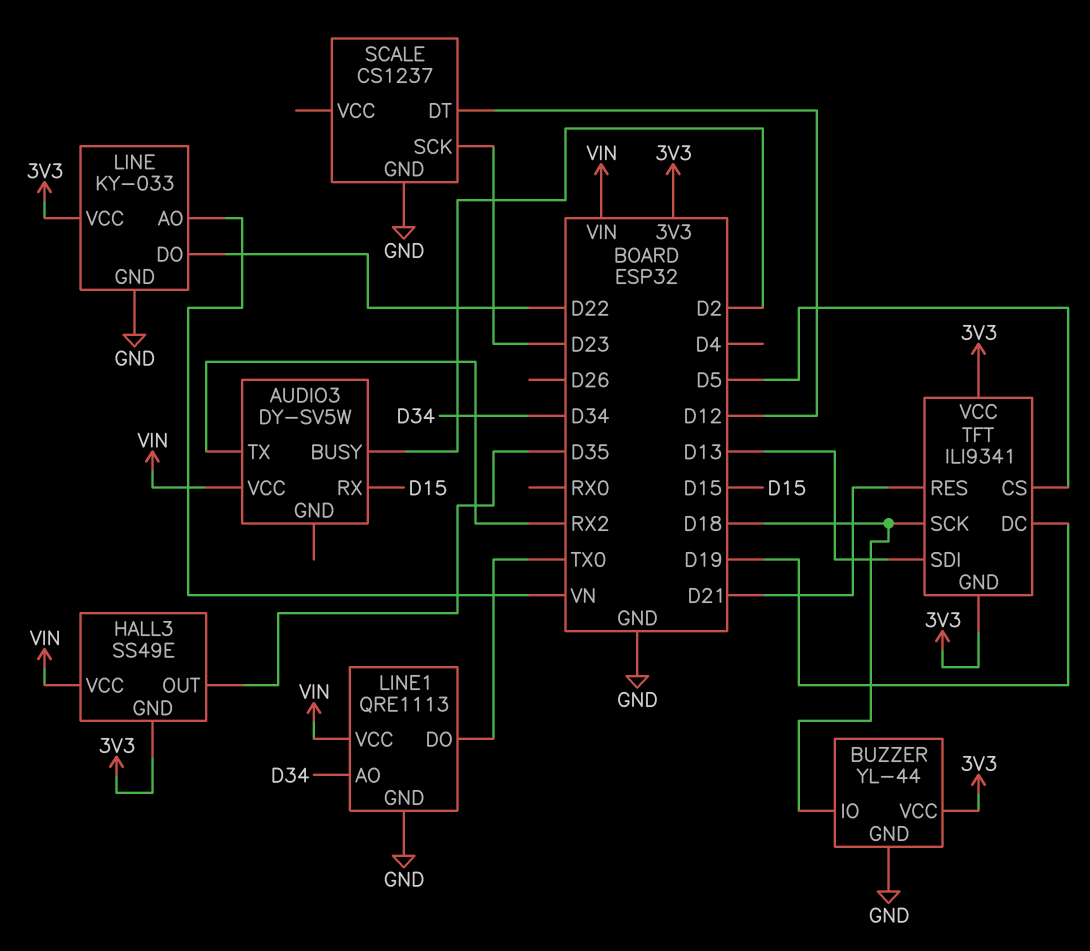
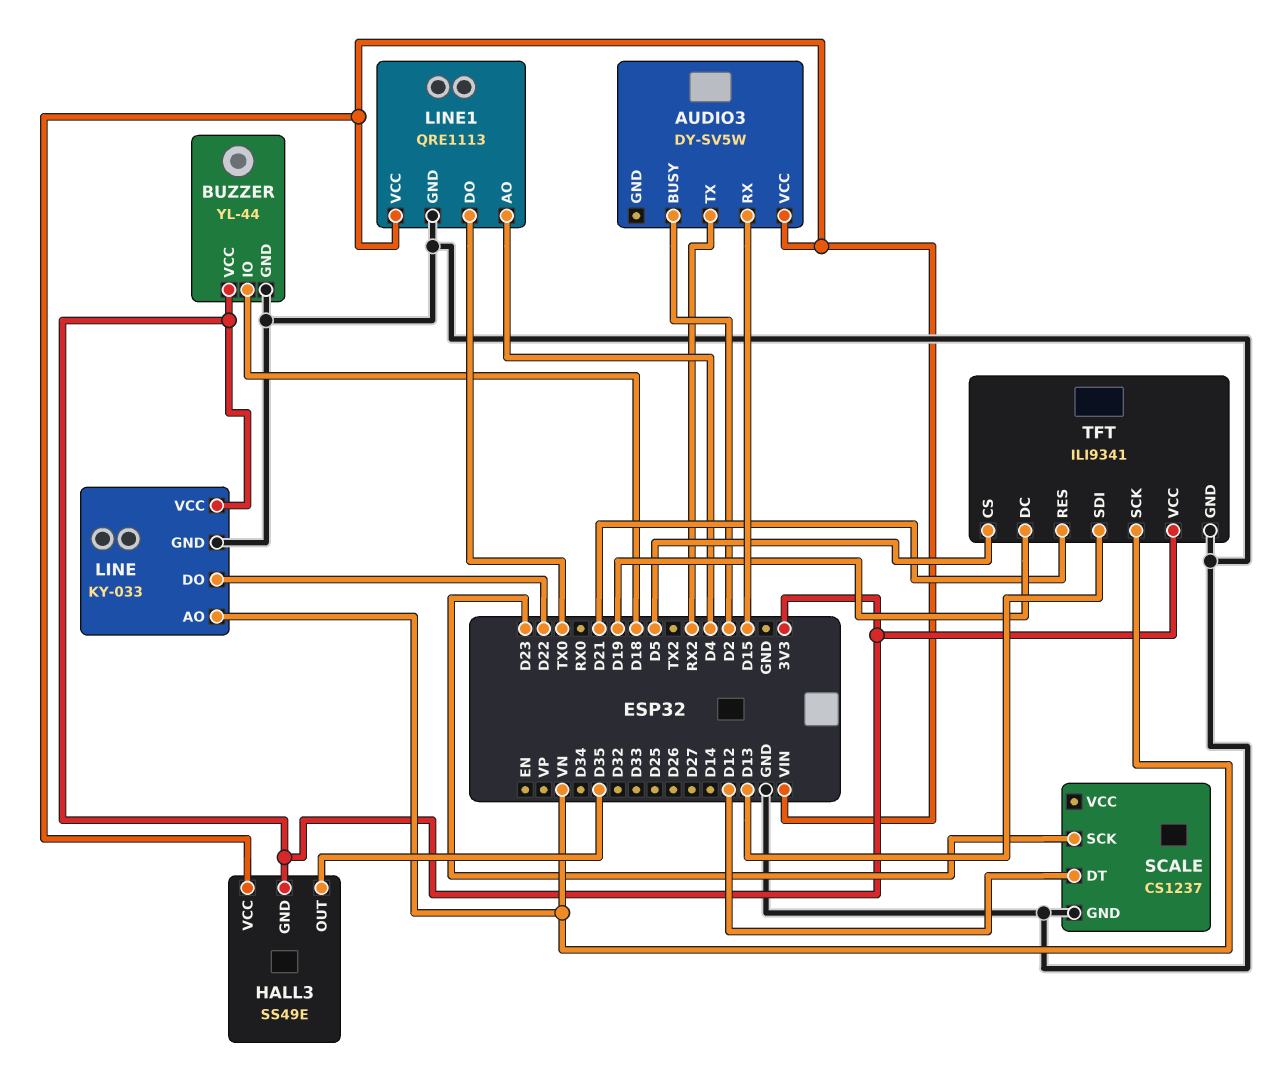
LINE1 pin AO: D34 -> D4
TFT pin GND: 3V3 -> GND
TFT pin SCK: D18 -> VN

